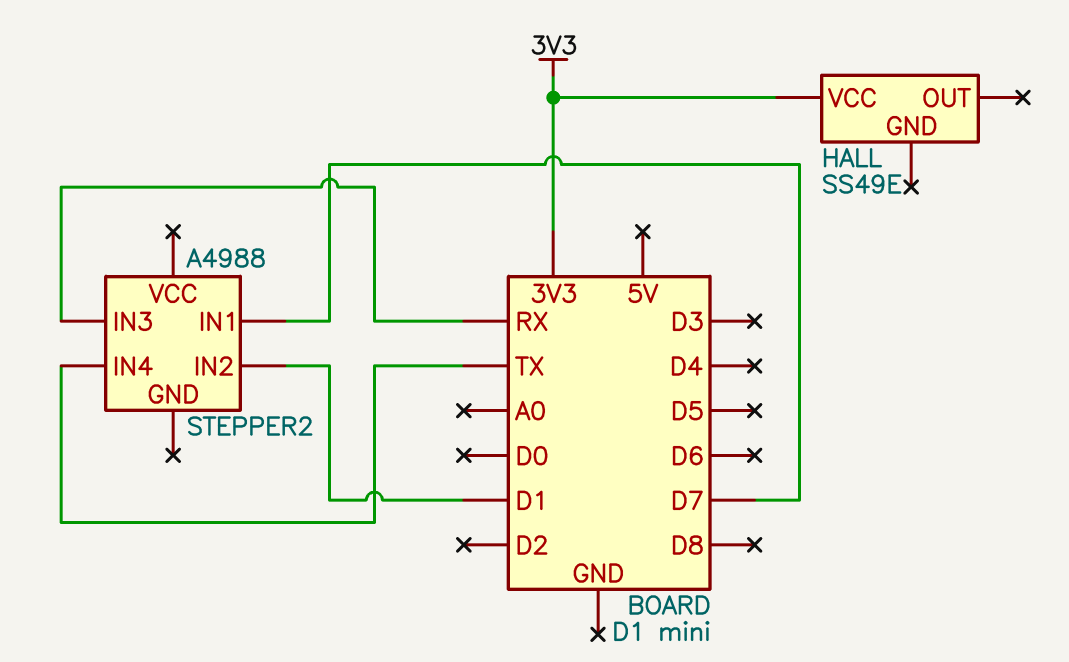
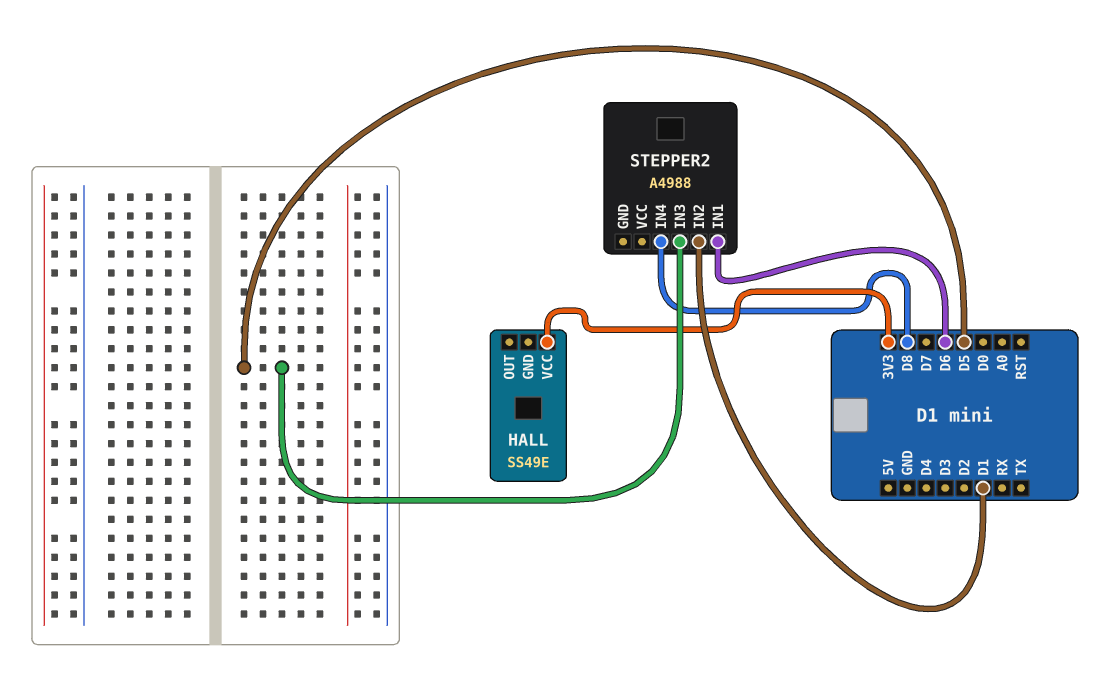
STEPPER2 pin IN1: D7 -> D6
STEPPER2 pin IN3: RX -> D5
STEPPER2 pin IN4: TX -> D8

